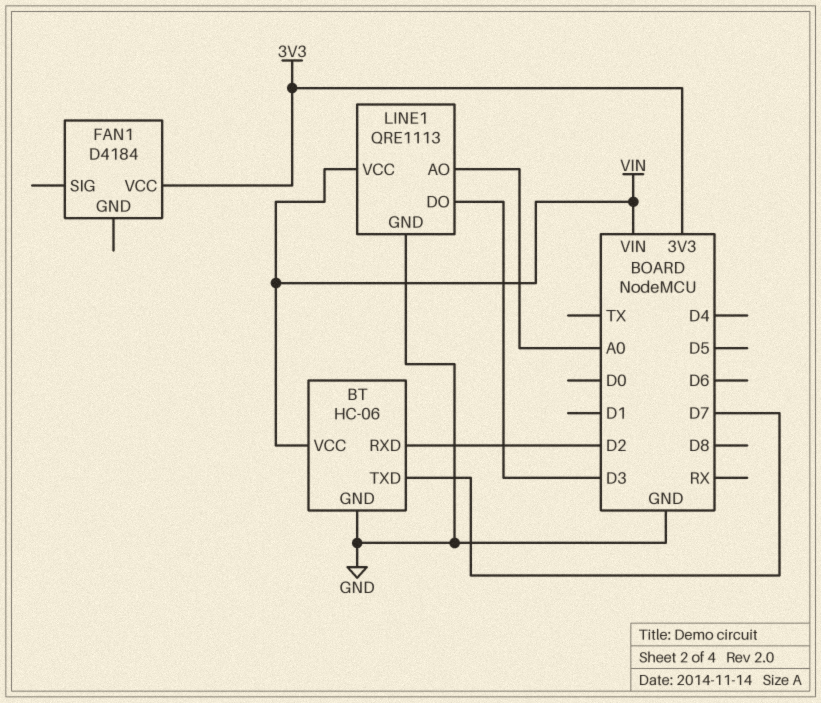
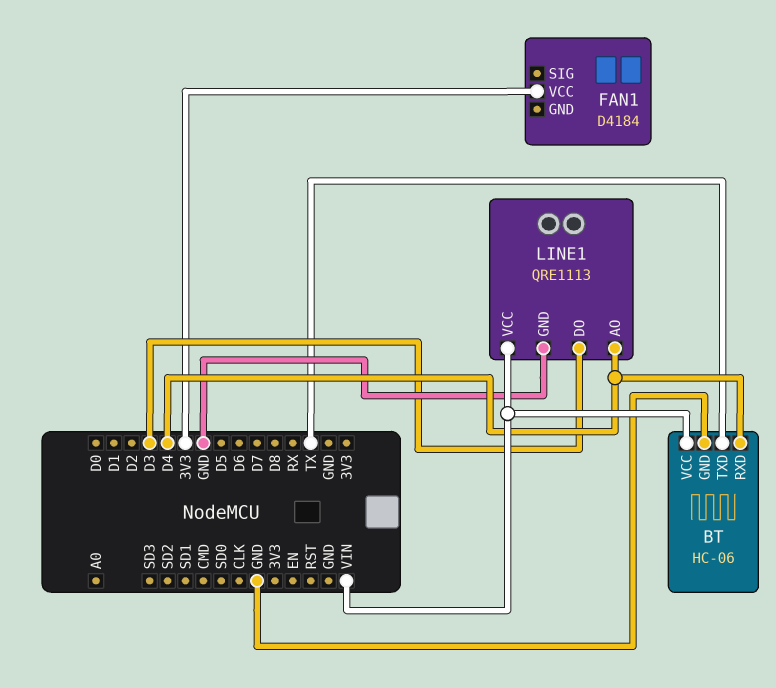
BT pin RXD: D2 -> D4
BT pin TXD: D7 -> TX
LINE1 pin AO: A0 -> D4

